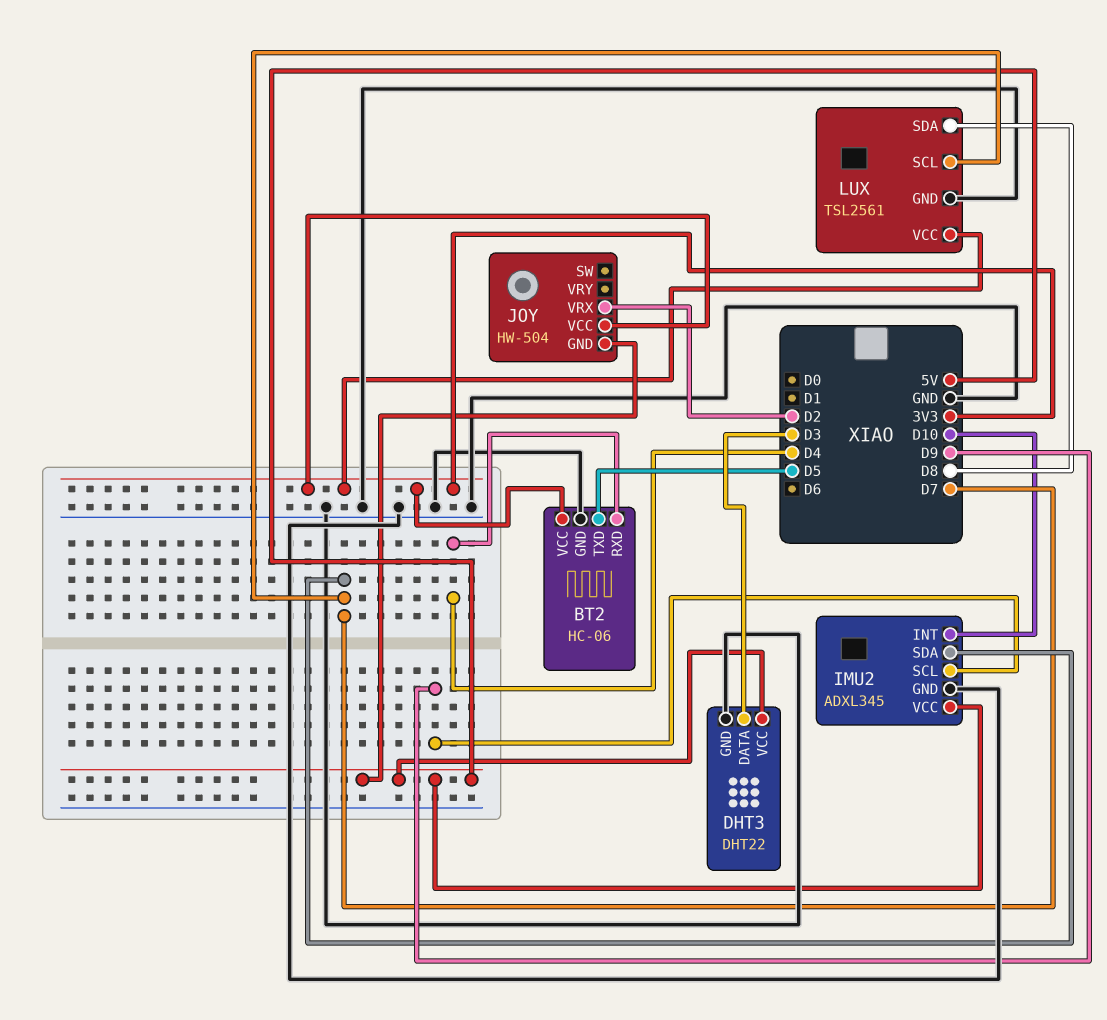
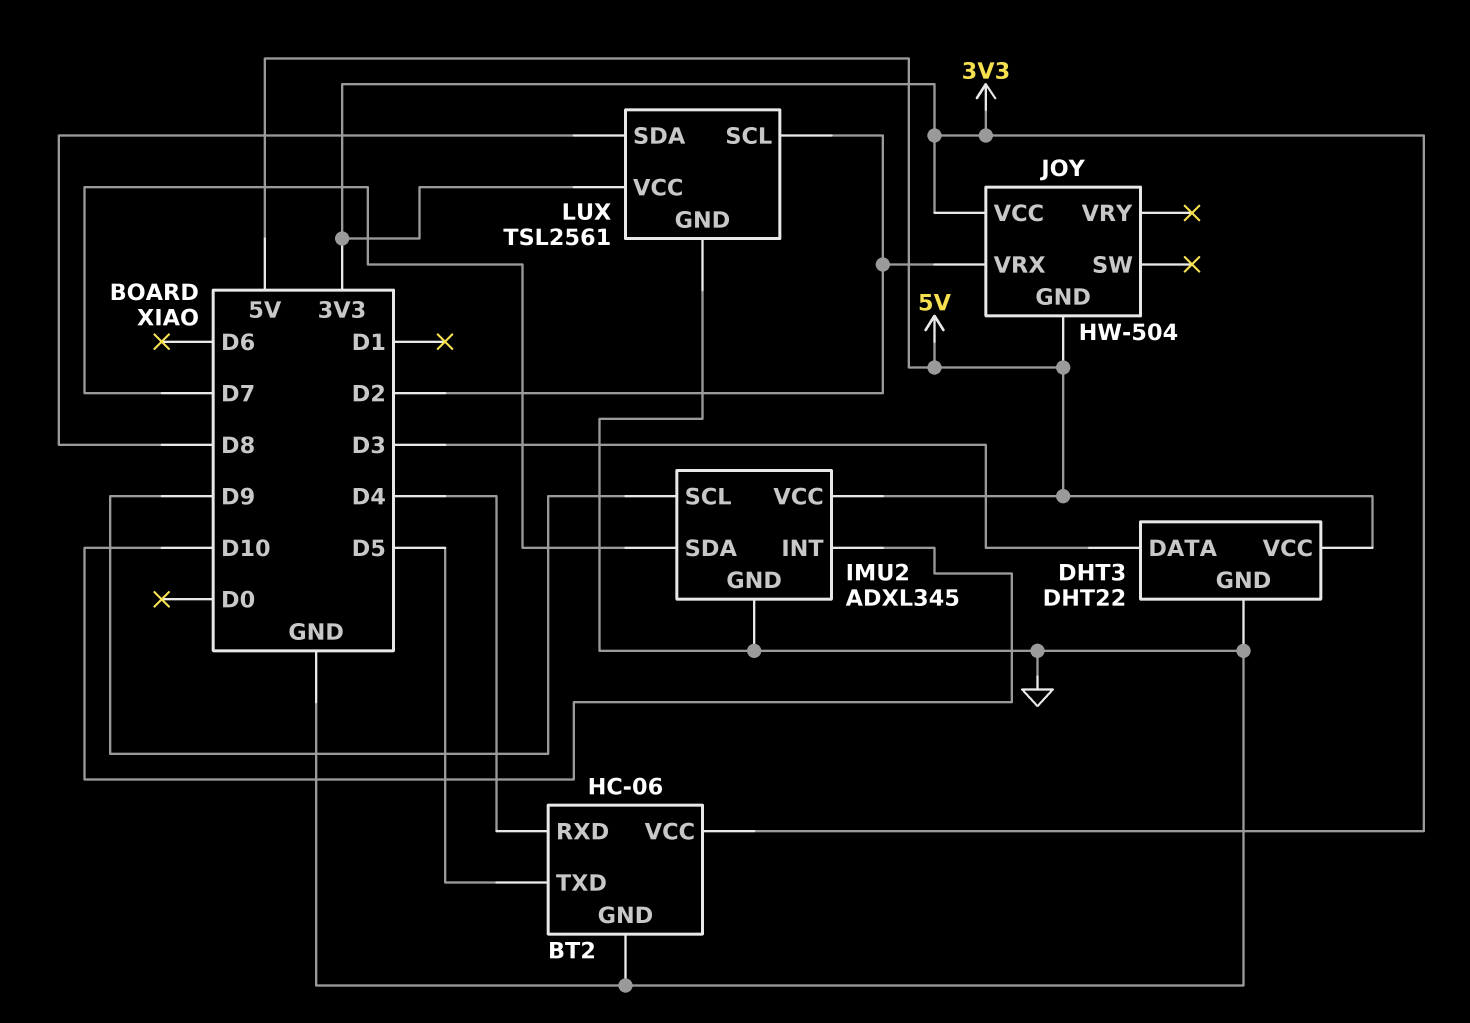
LUX pin SCL: D7 -> D2

